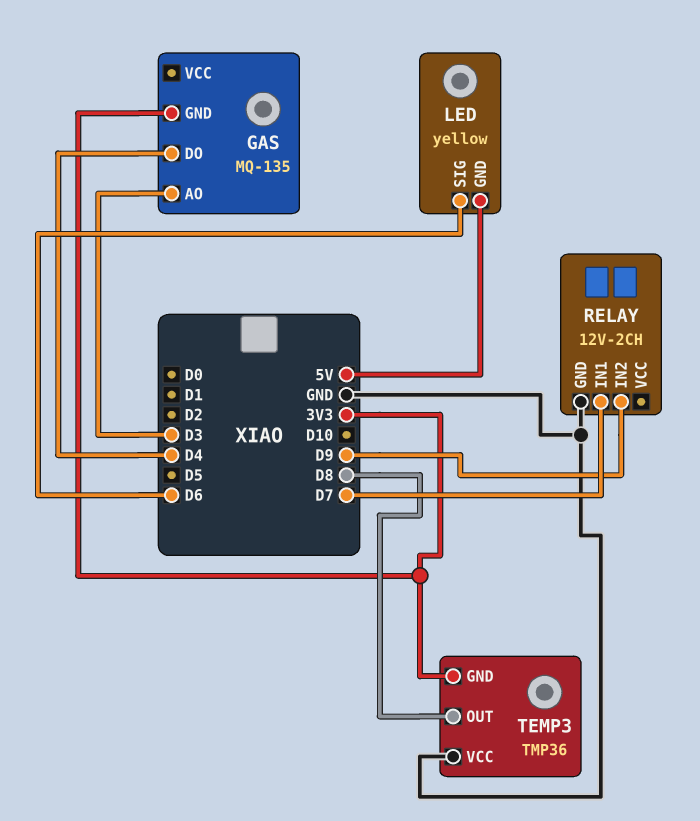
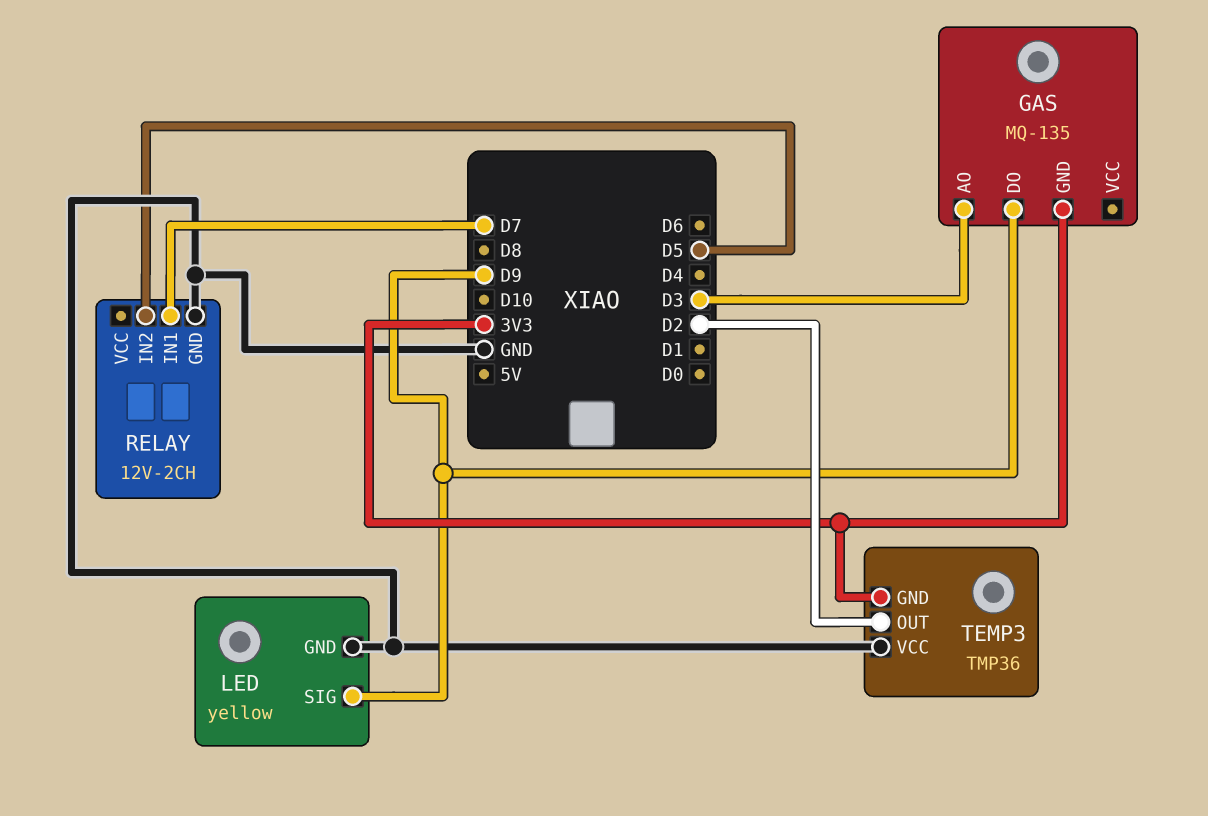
GAS pin DO: D4 -> D9
LED pin GND: 5V -> GND
LED pin SIG: D6 -> D9
RELAY pin IN2: D9 -> D5
TEMP3 pin OUT: D8 -> D2

